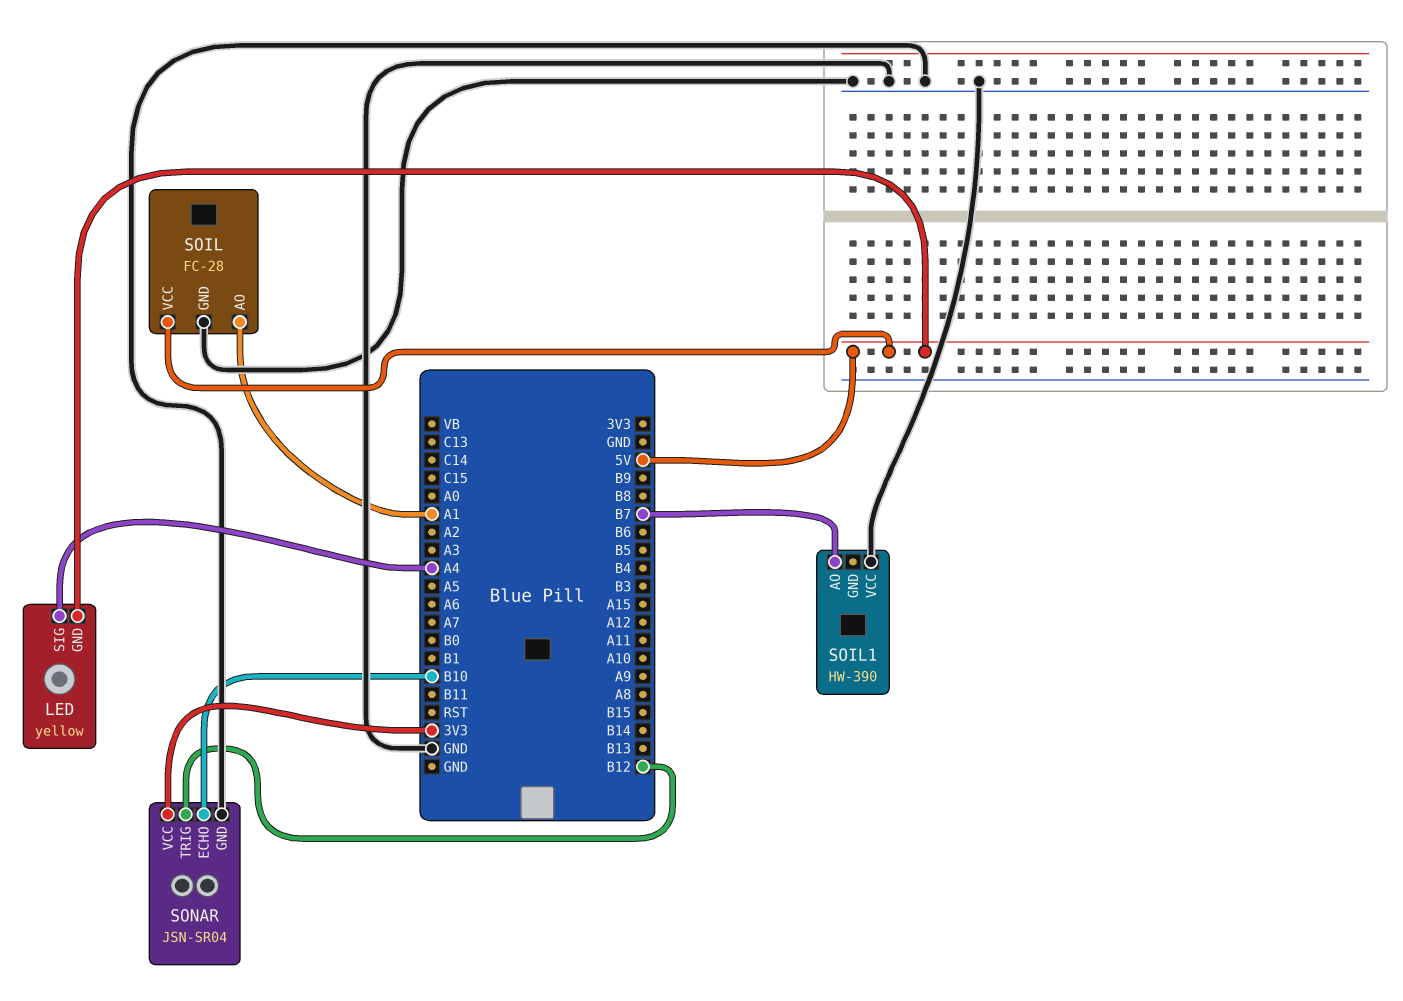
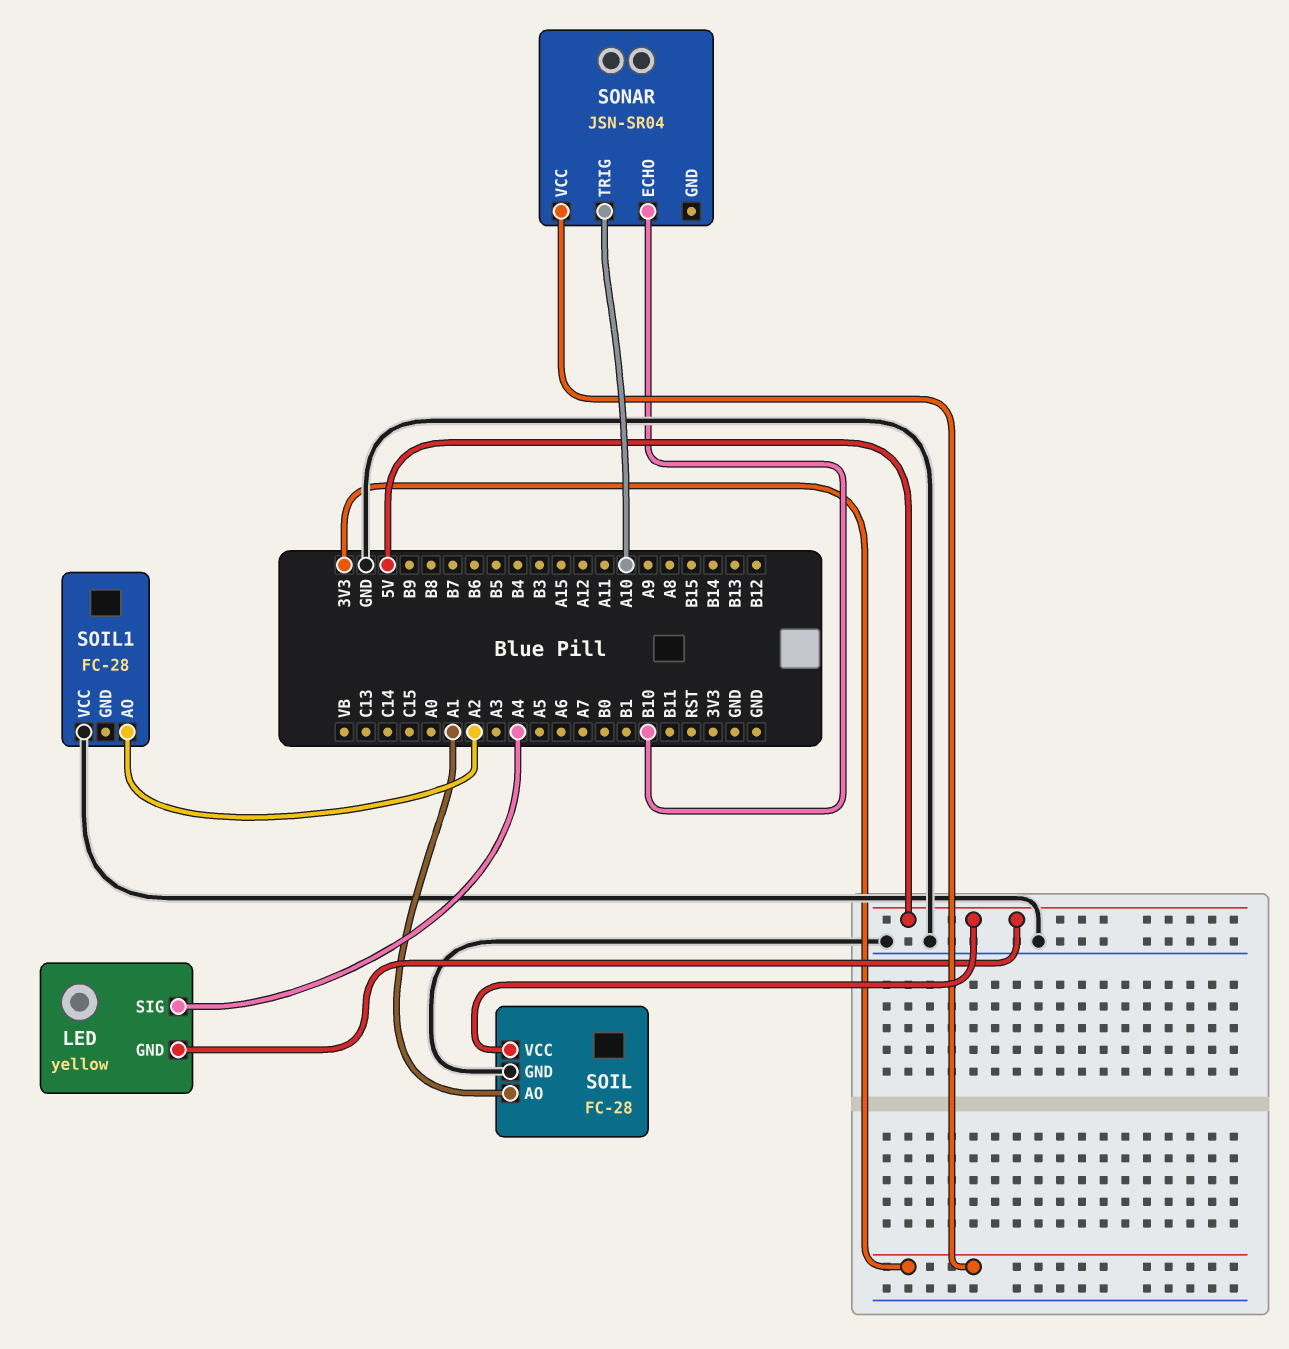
SOIL1: HW-390 -> FC-28
SOIL1 pin AO: B7 -> A2
SONAR pin GND: GND -> none
SONAR pin TRIG: B12 -> A10

